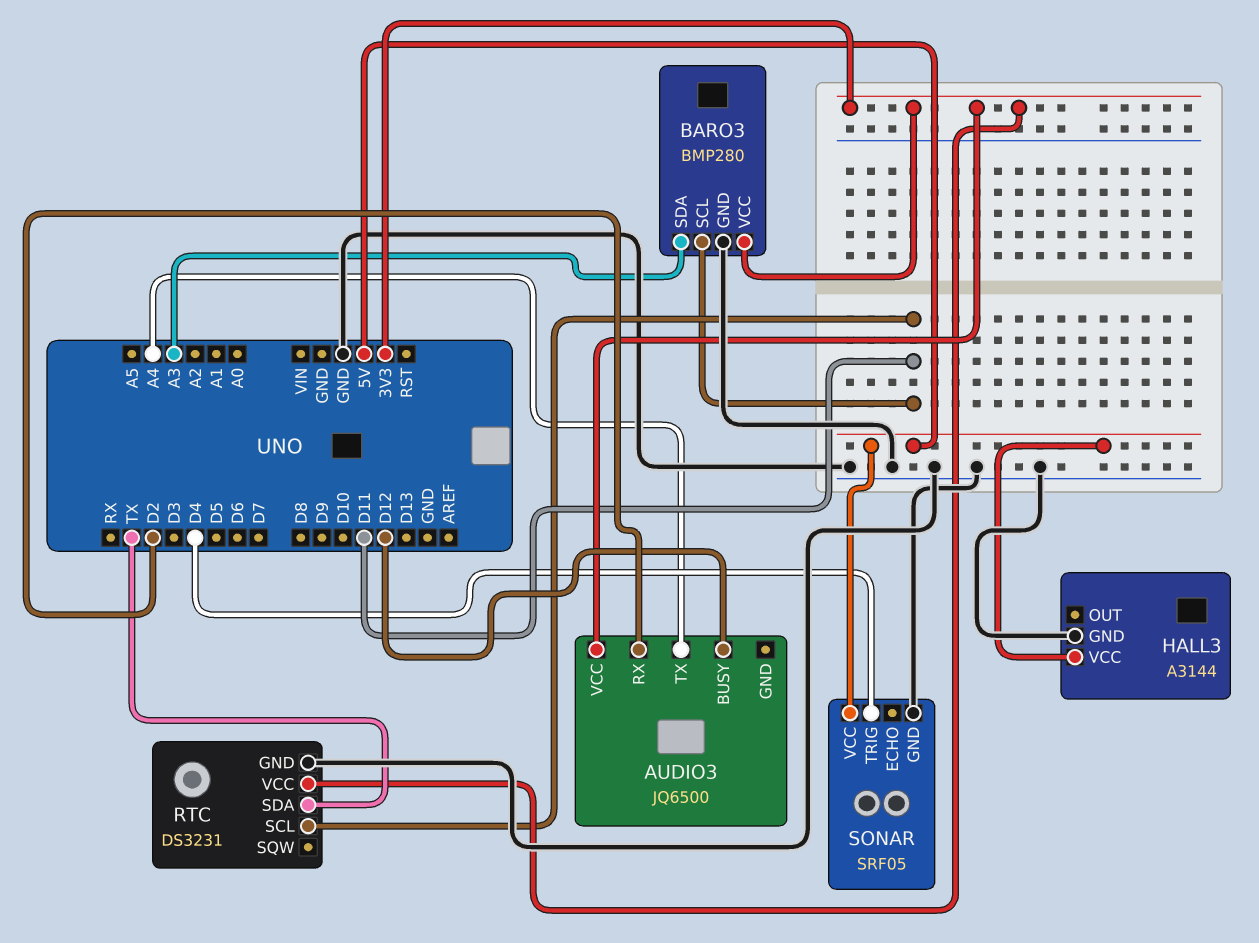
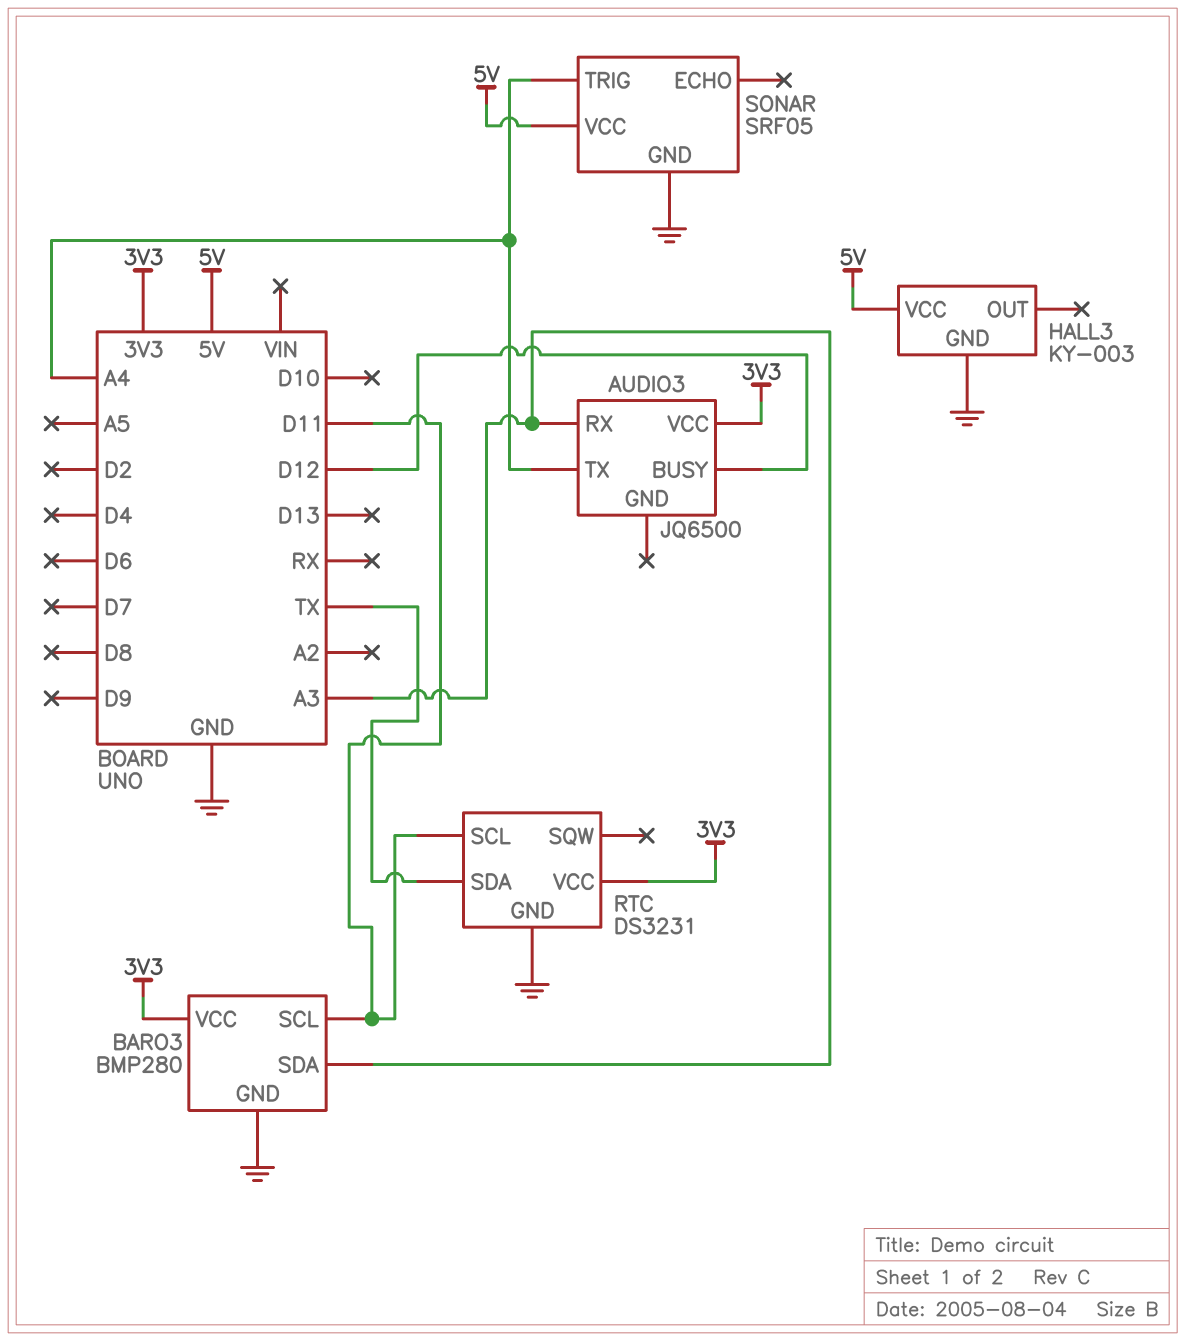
AUDIO3 pin RX: D2 -> A3
HALL3: A3144 -> KY-003
SONAR pin TRIG: D4 -> A4

